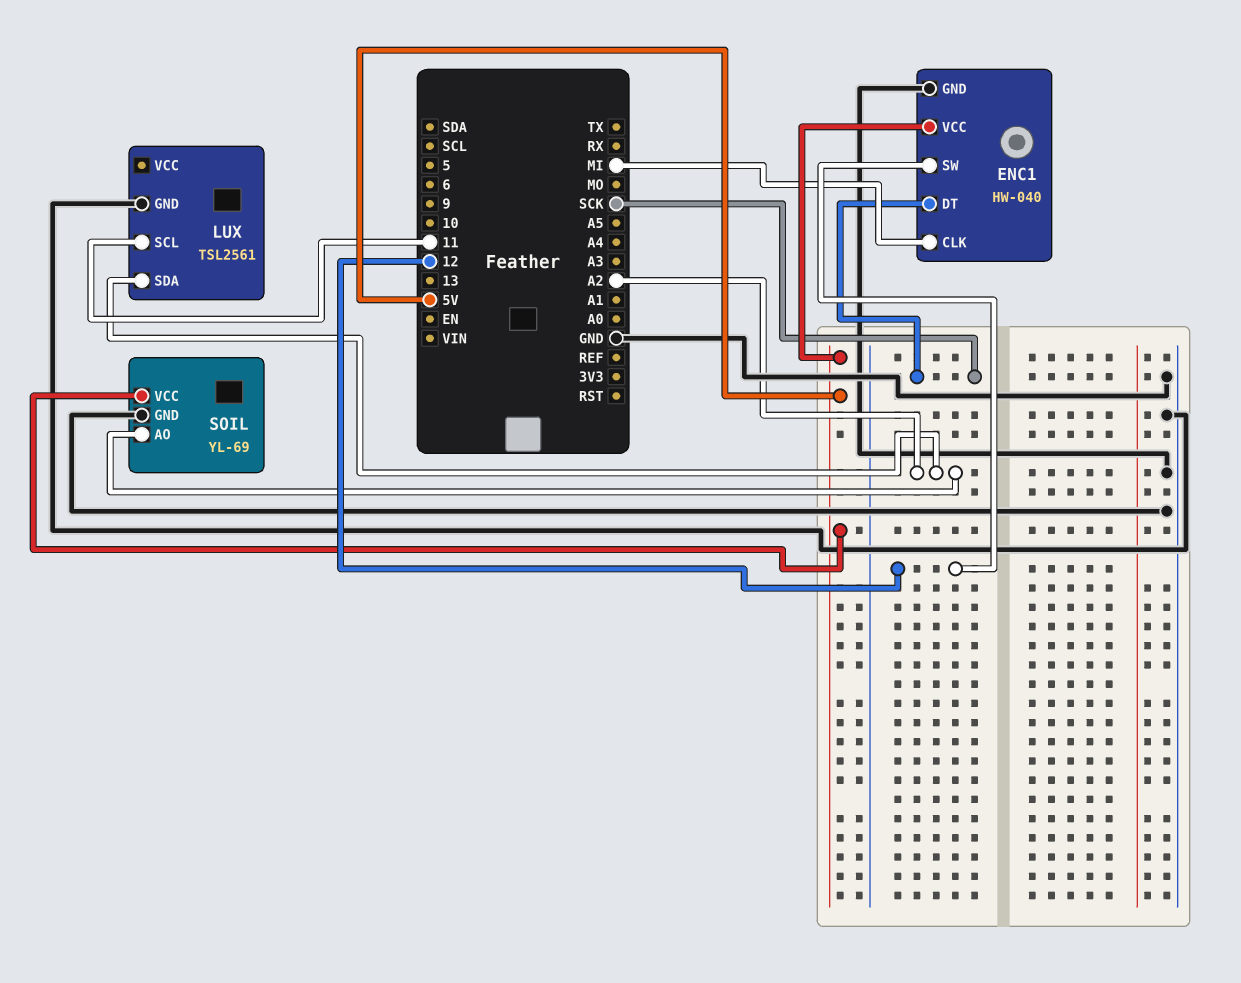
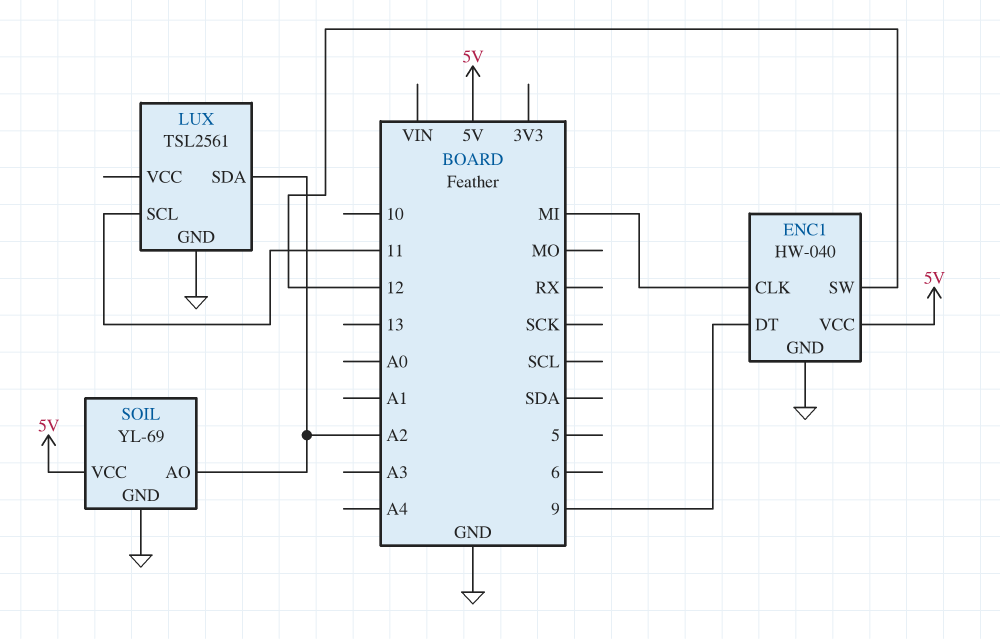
ENC1 pin DT: SCK -> 9

